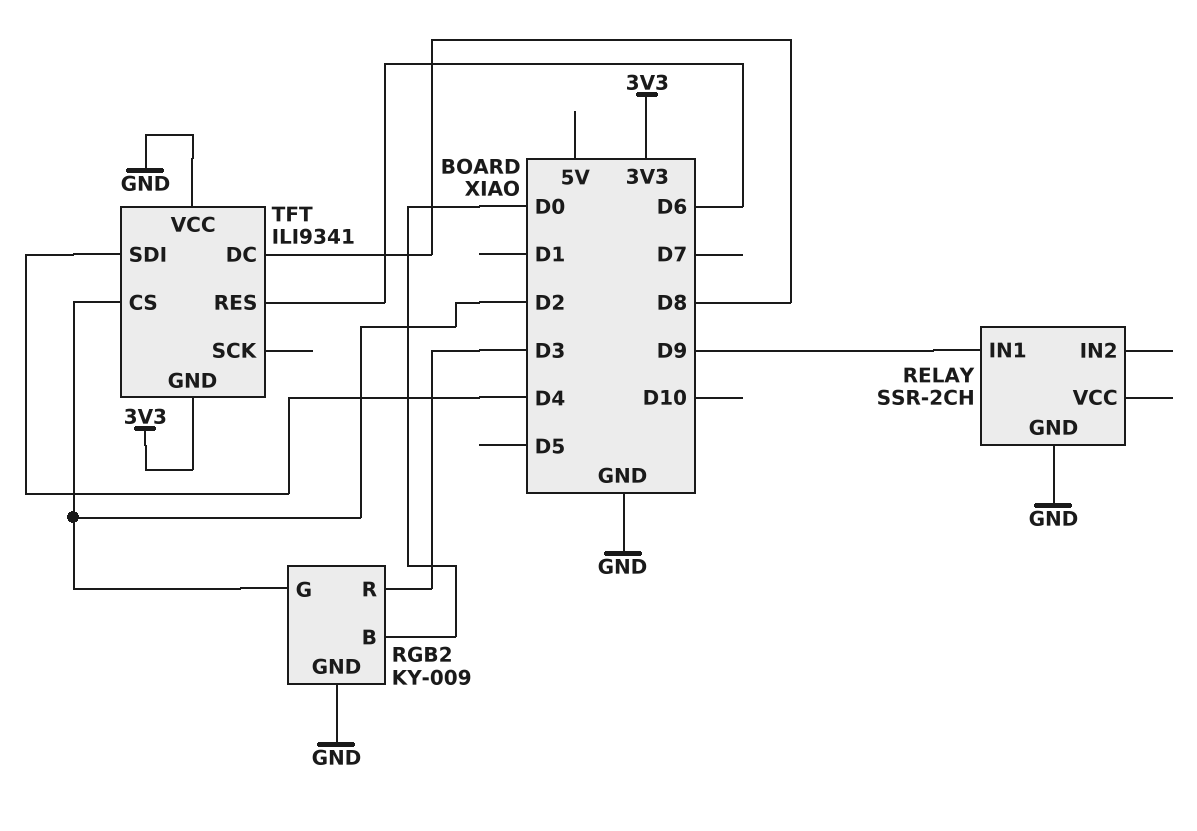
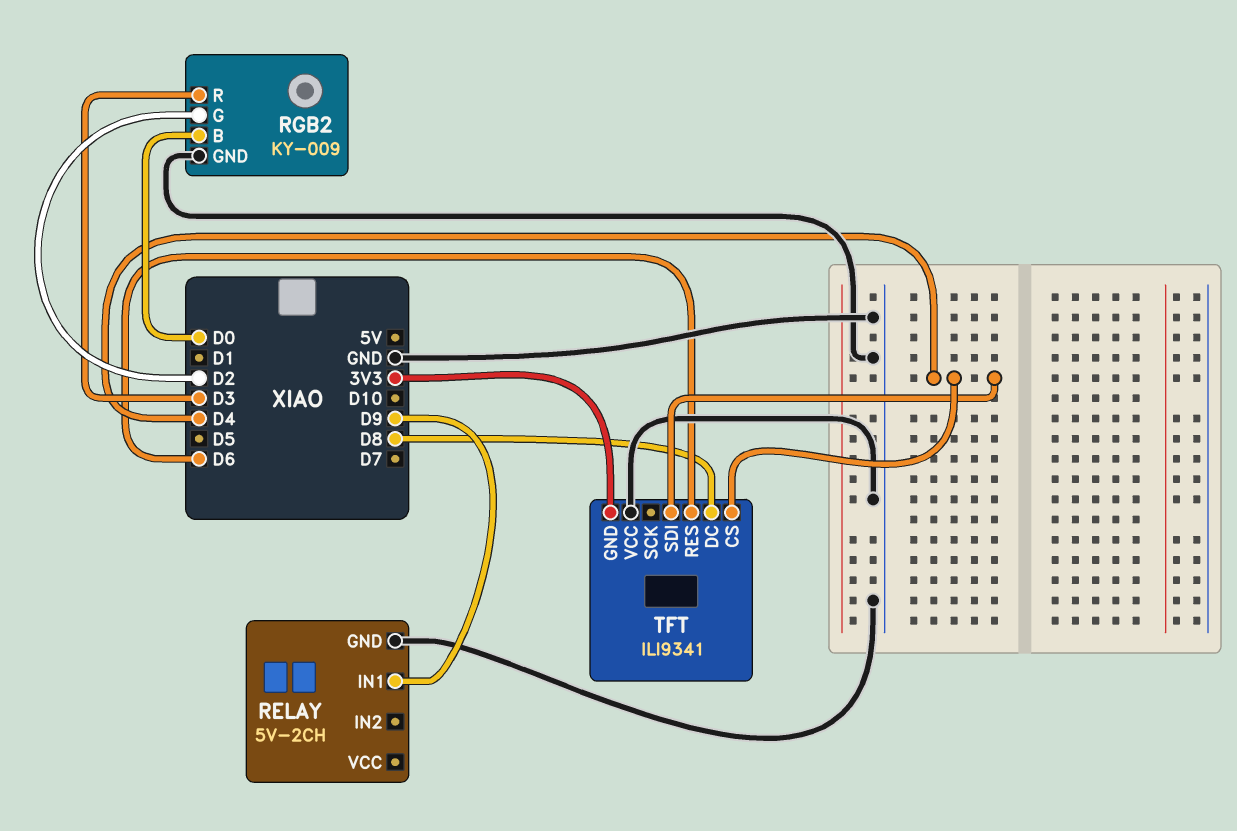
RELAY: SSR-2CH -> 5V-2CH
TFT pin CS: D2 -> D4

